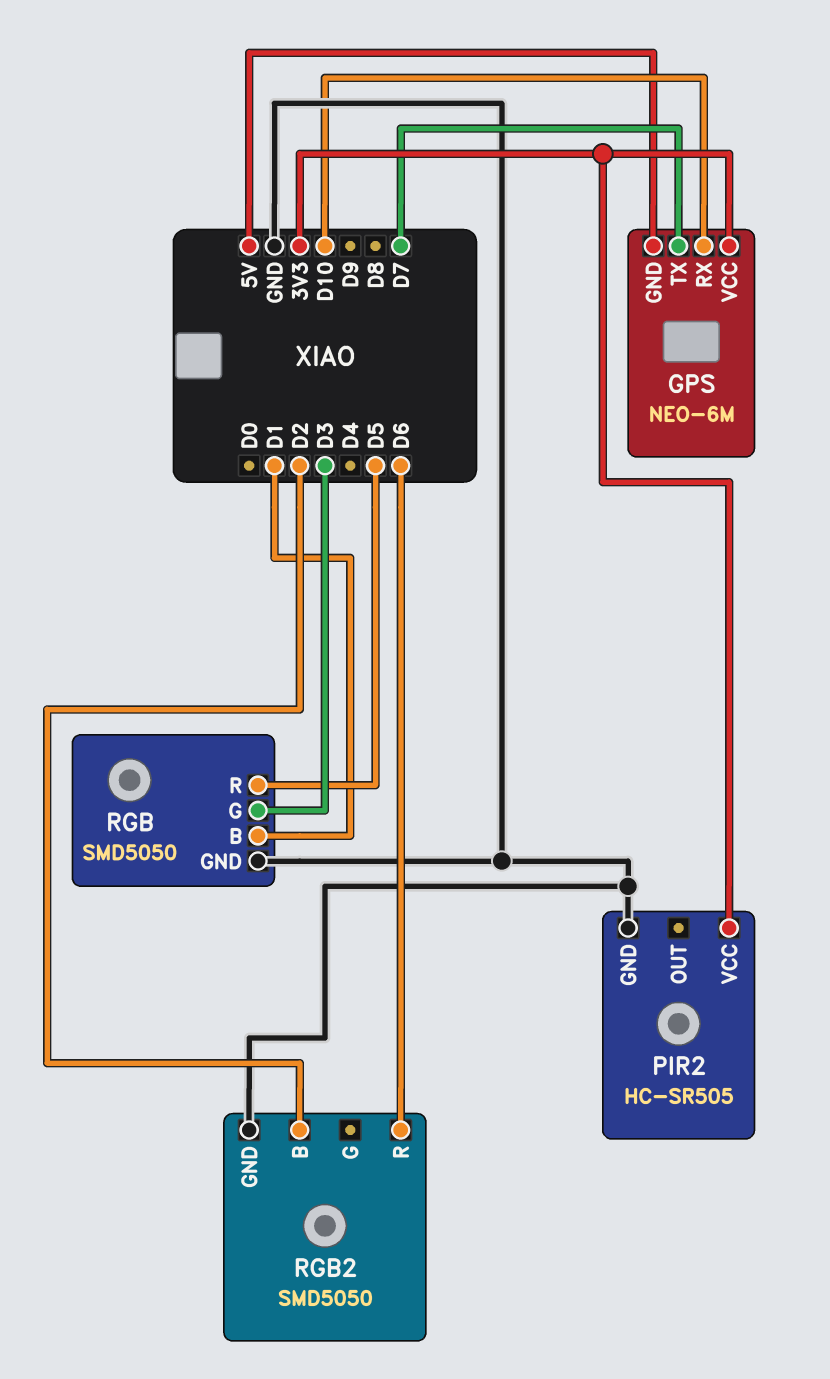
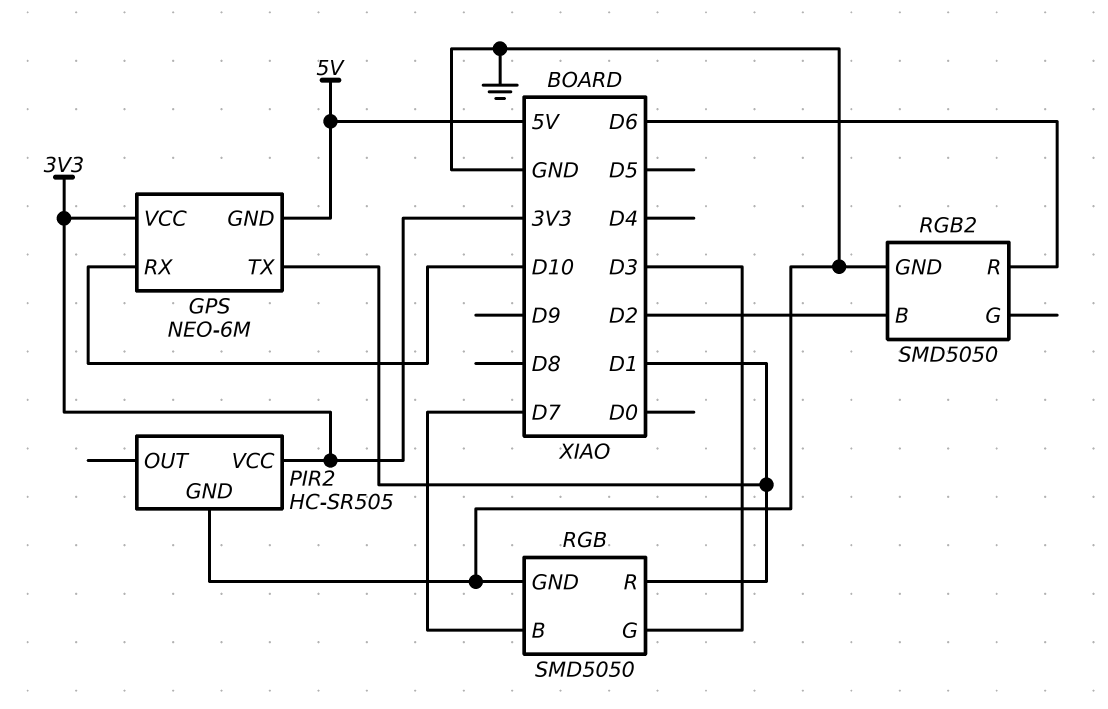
GPS pin TX: D7 -> D1
RGB pin B: D1 -> D7
RGB pin R: D5 -> D1

